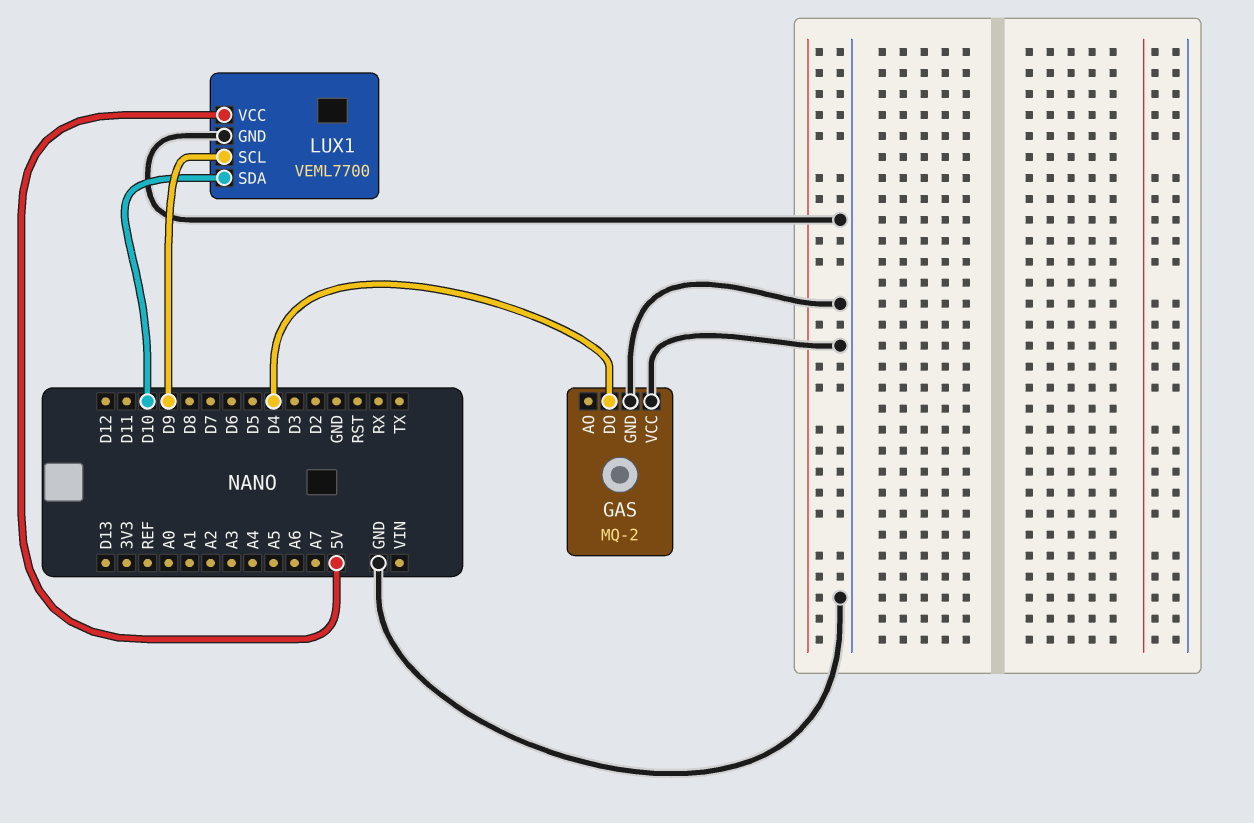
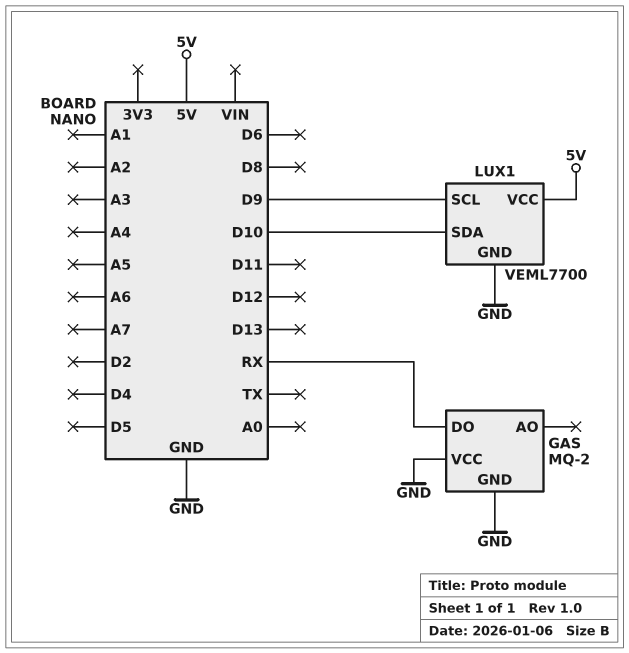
GAS pin DO: D4 -> RX

